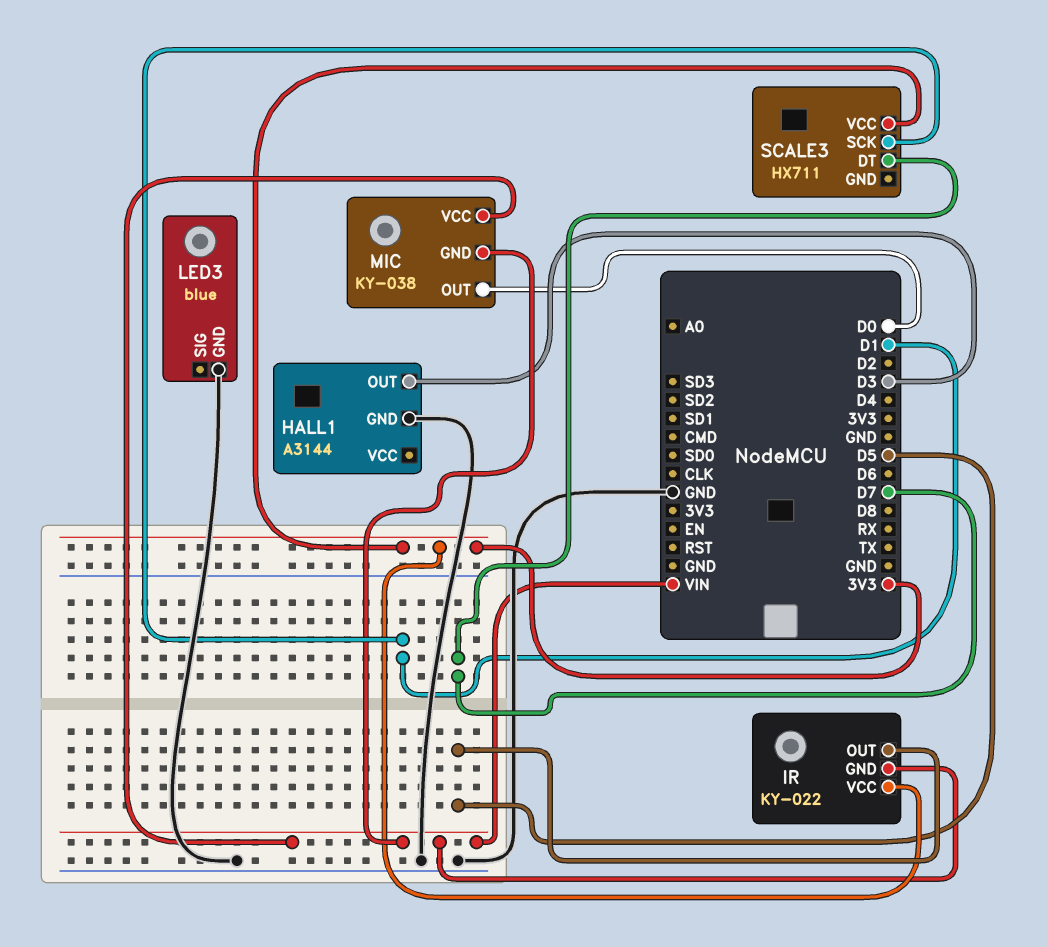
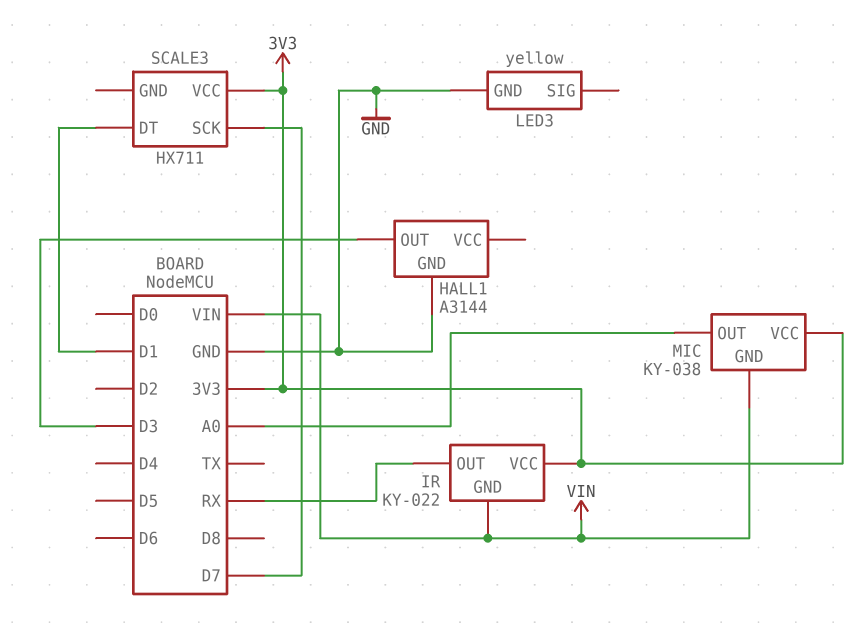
IR pin OUT: D5 -> RX
LED3: blue -> yellow
MIC pin OUT: D0 -> A0
MIC pin VCC: VIN -> 3V3
SCALE3 pin DT: D7 -> D1
SCALE3 pin SCK: D1 -> D7

